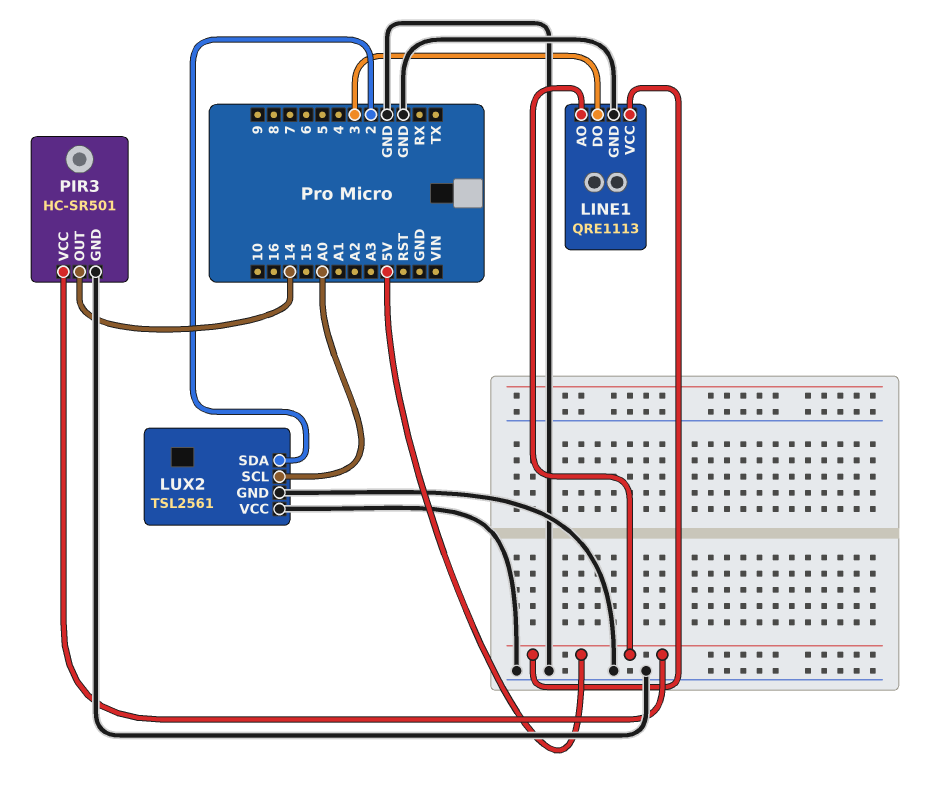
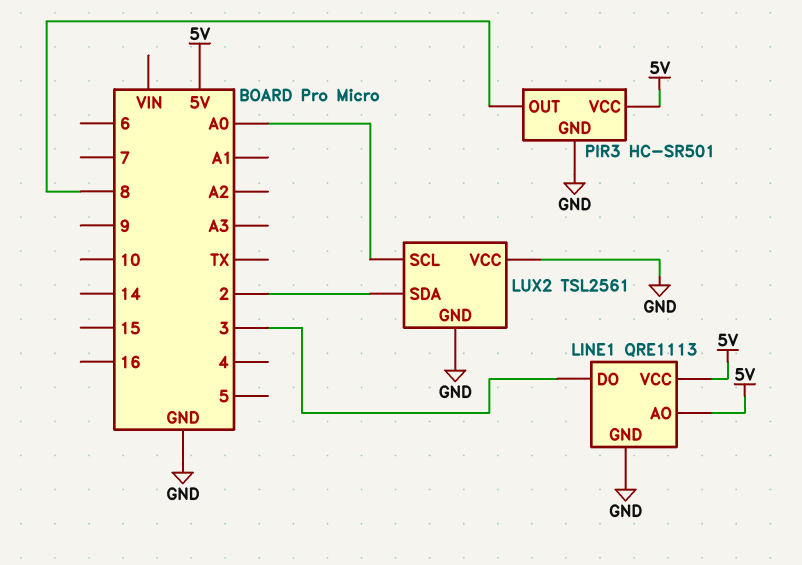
PIR3 pin OUT: 14 -> 8

